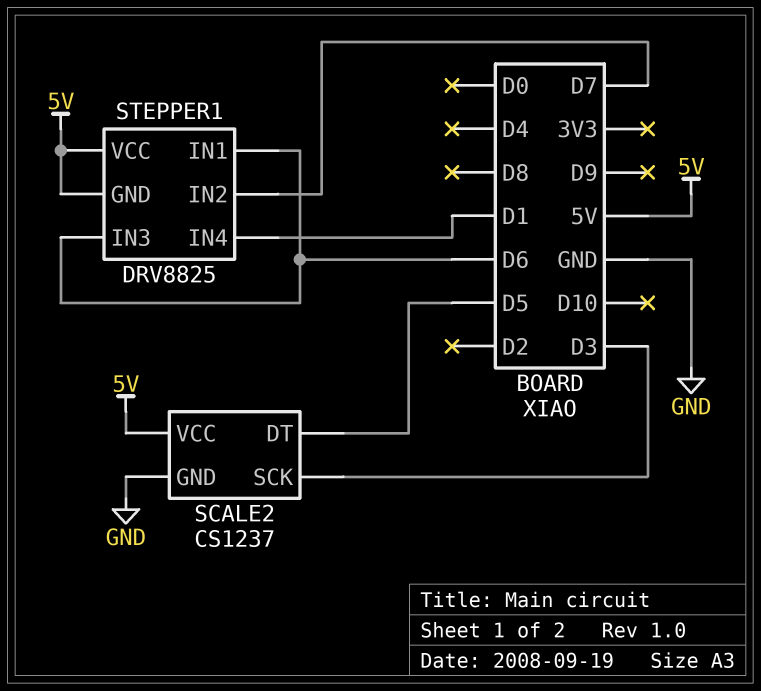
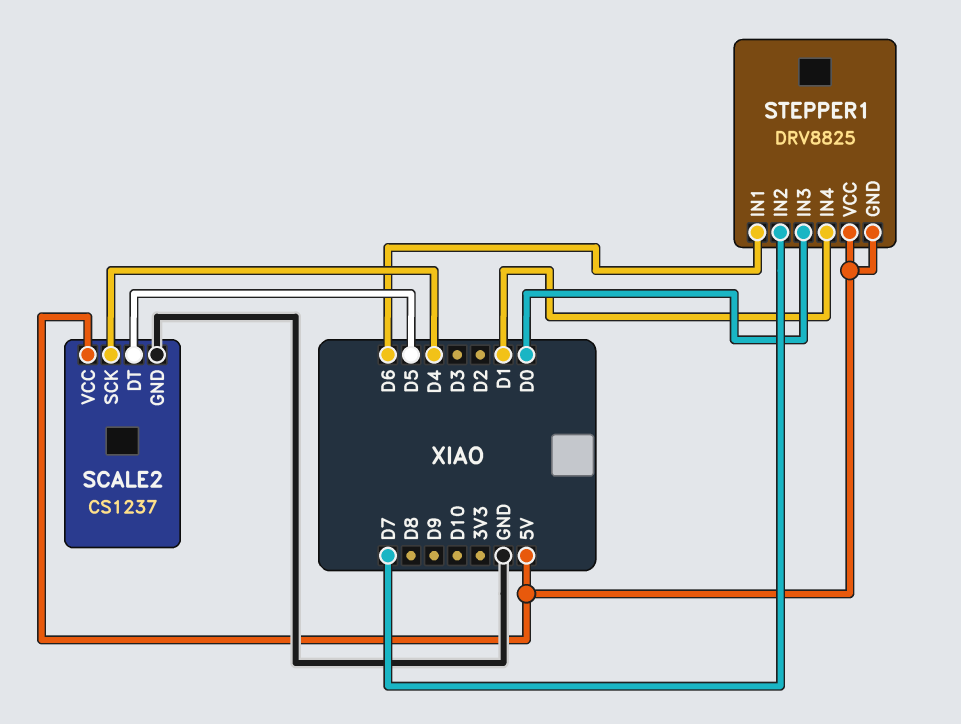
SCALE2 pin SCK: D3 -> D4
STEPPER1 pin IN3: D6 -> D0

